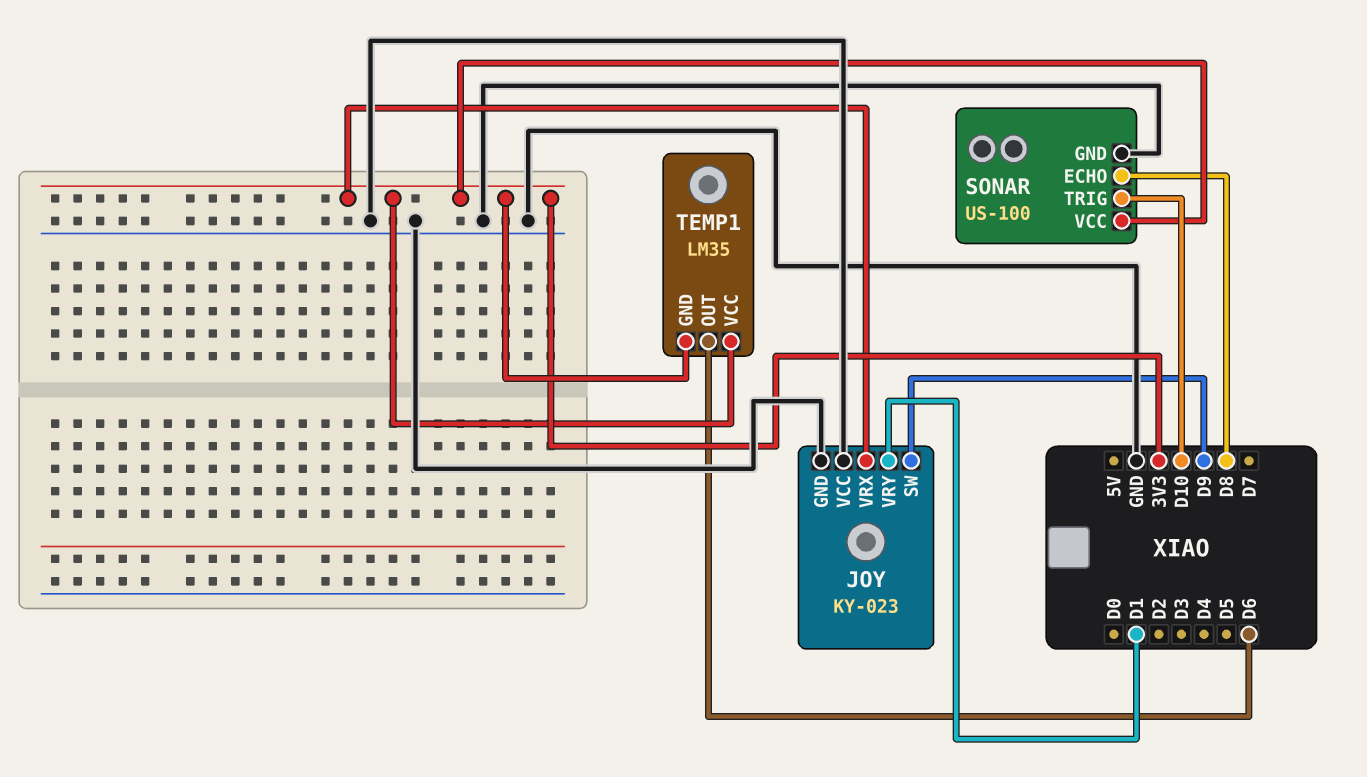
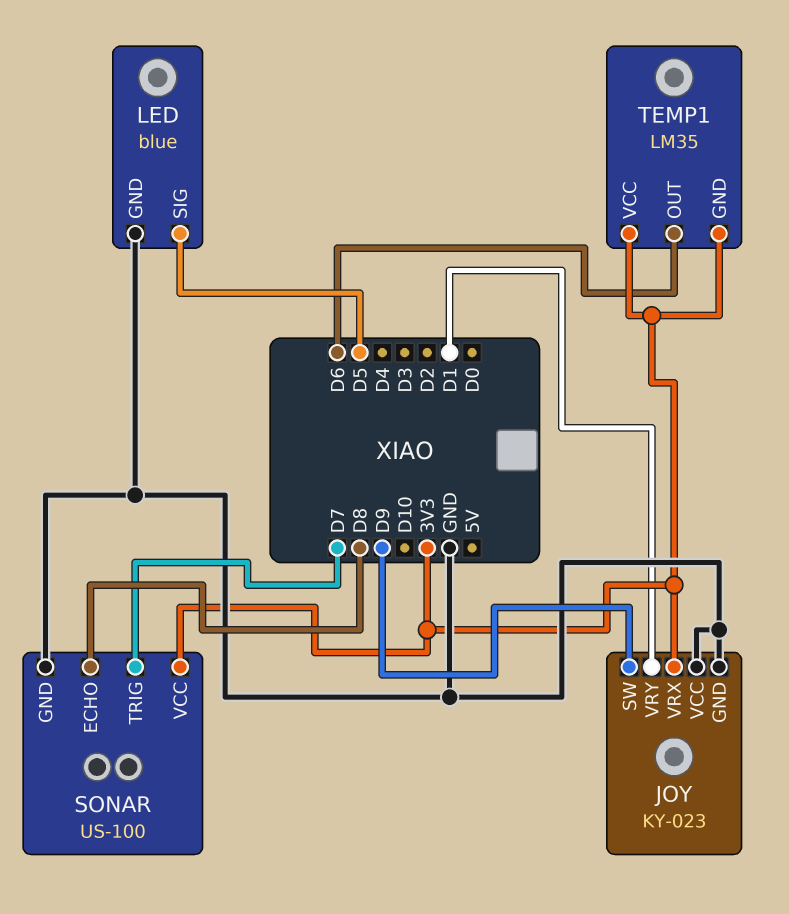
LED: none -> blue
LED pin GND: none -> GND
LED pin SIG: none -> D5
SONAR pin TRIG: D10 -> D7

